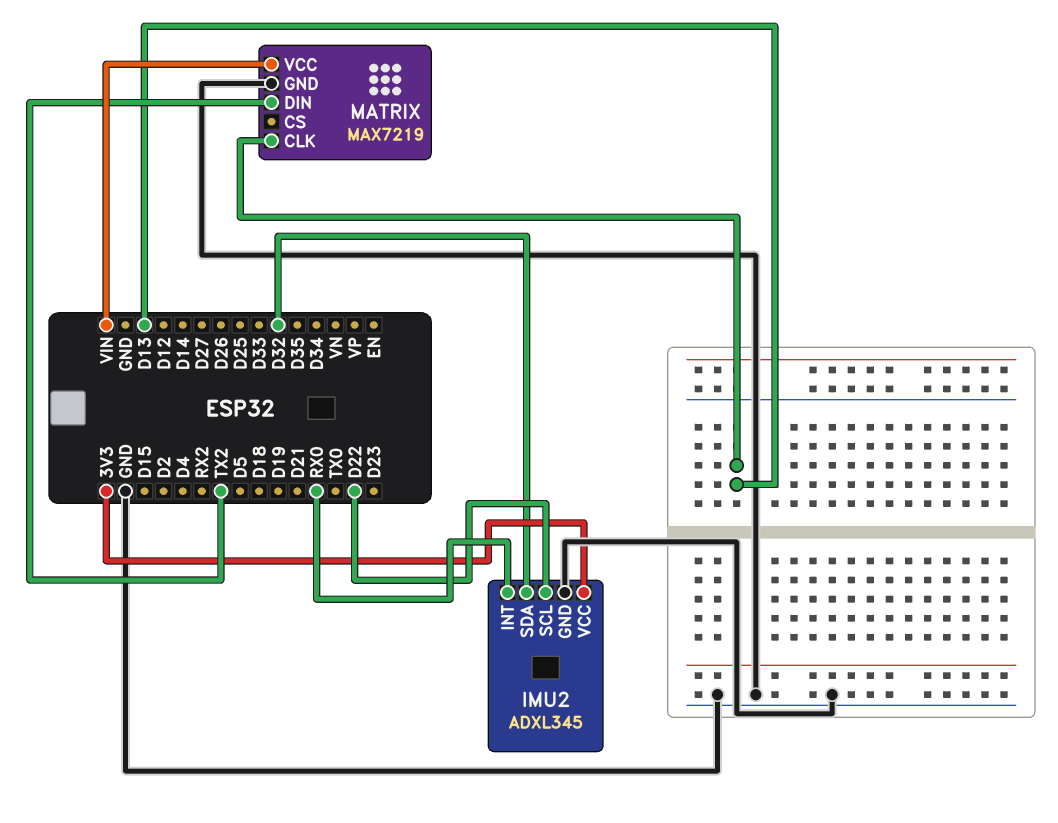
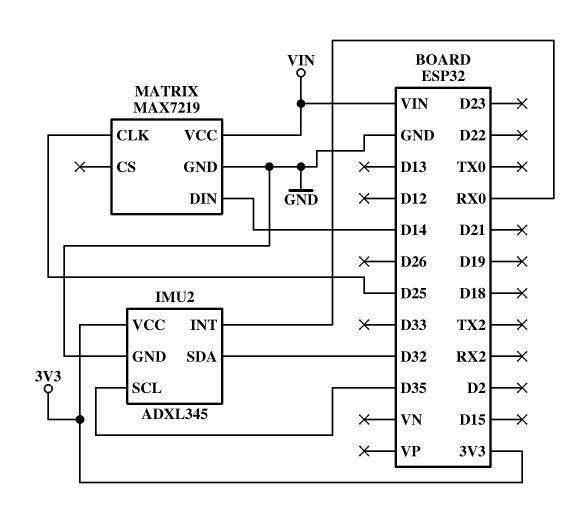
IMU2 pin SCL: D22 -> D35
MATRIX pin CLK: D13 -> D25
MATRIX pin DIN: TX2 -> D14

